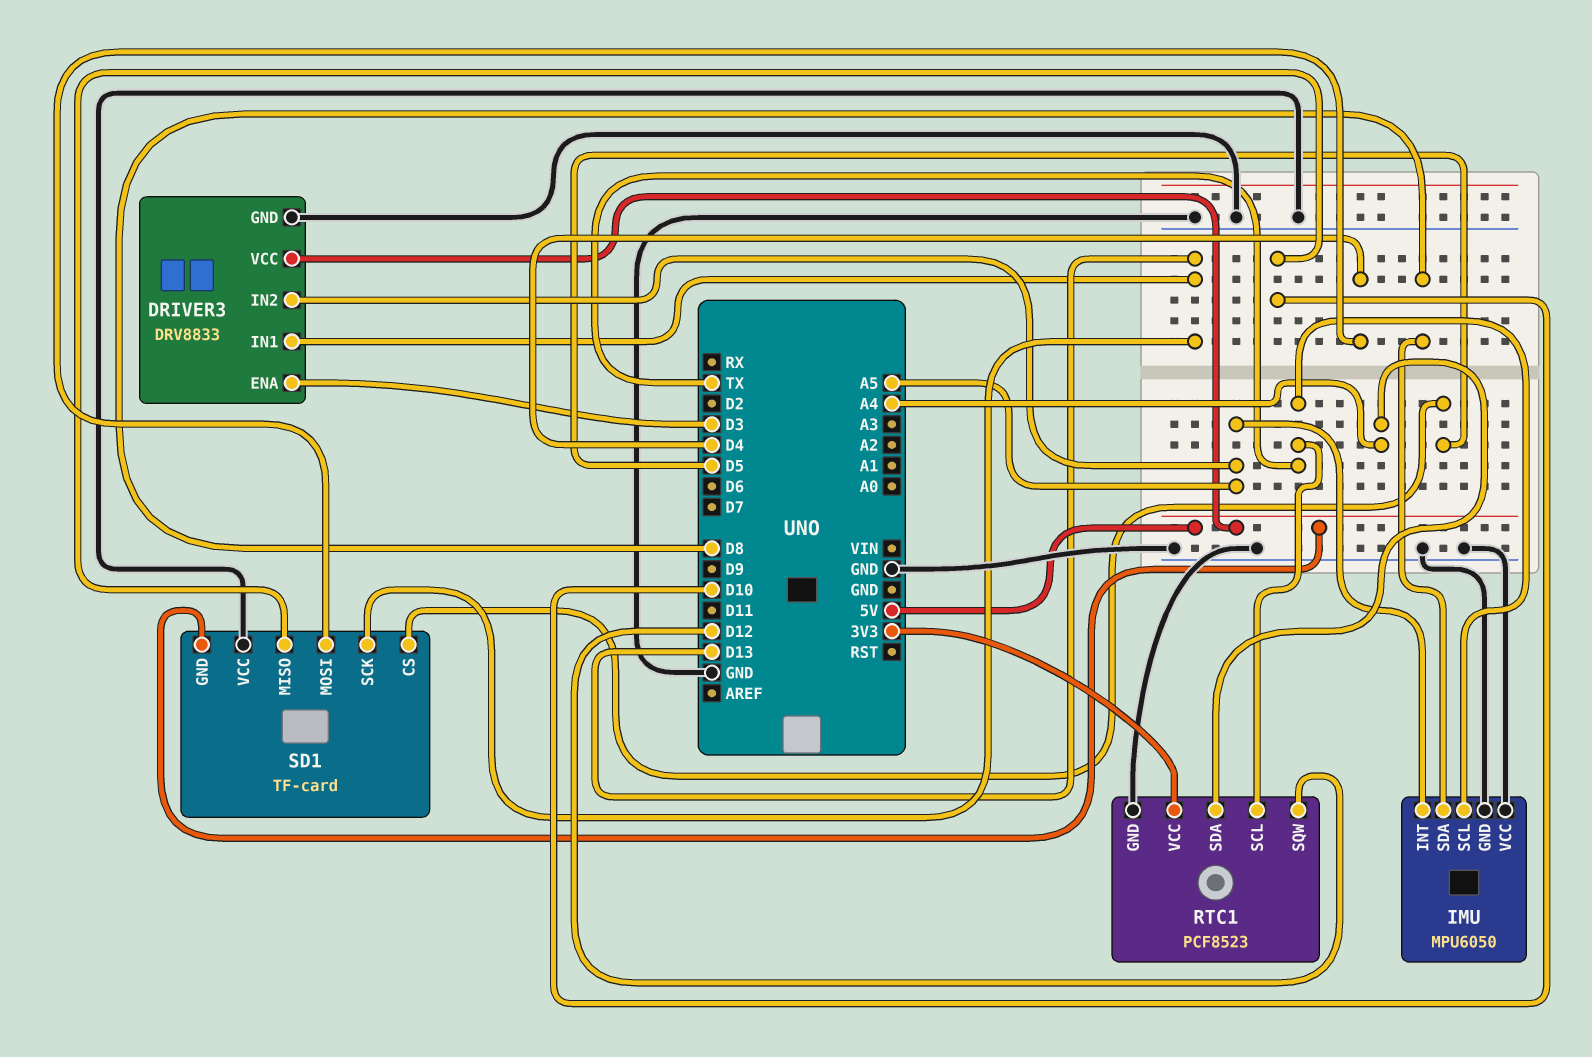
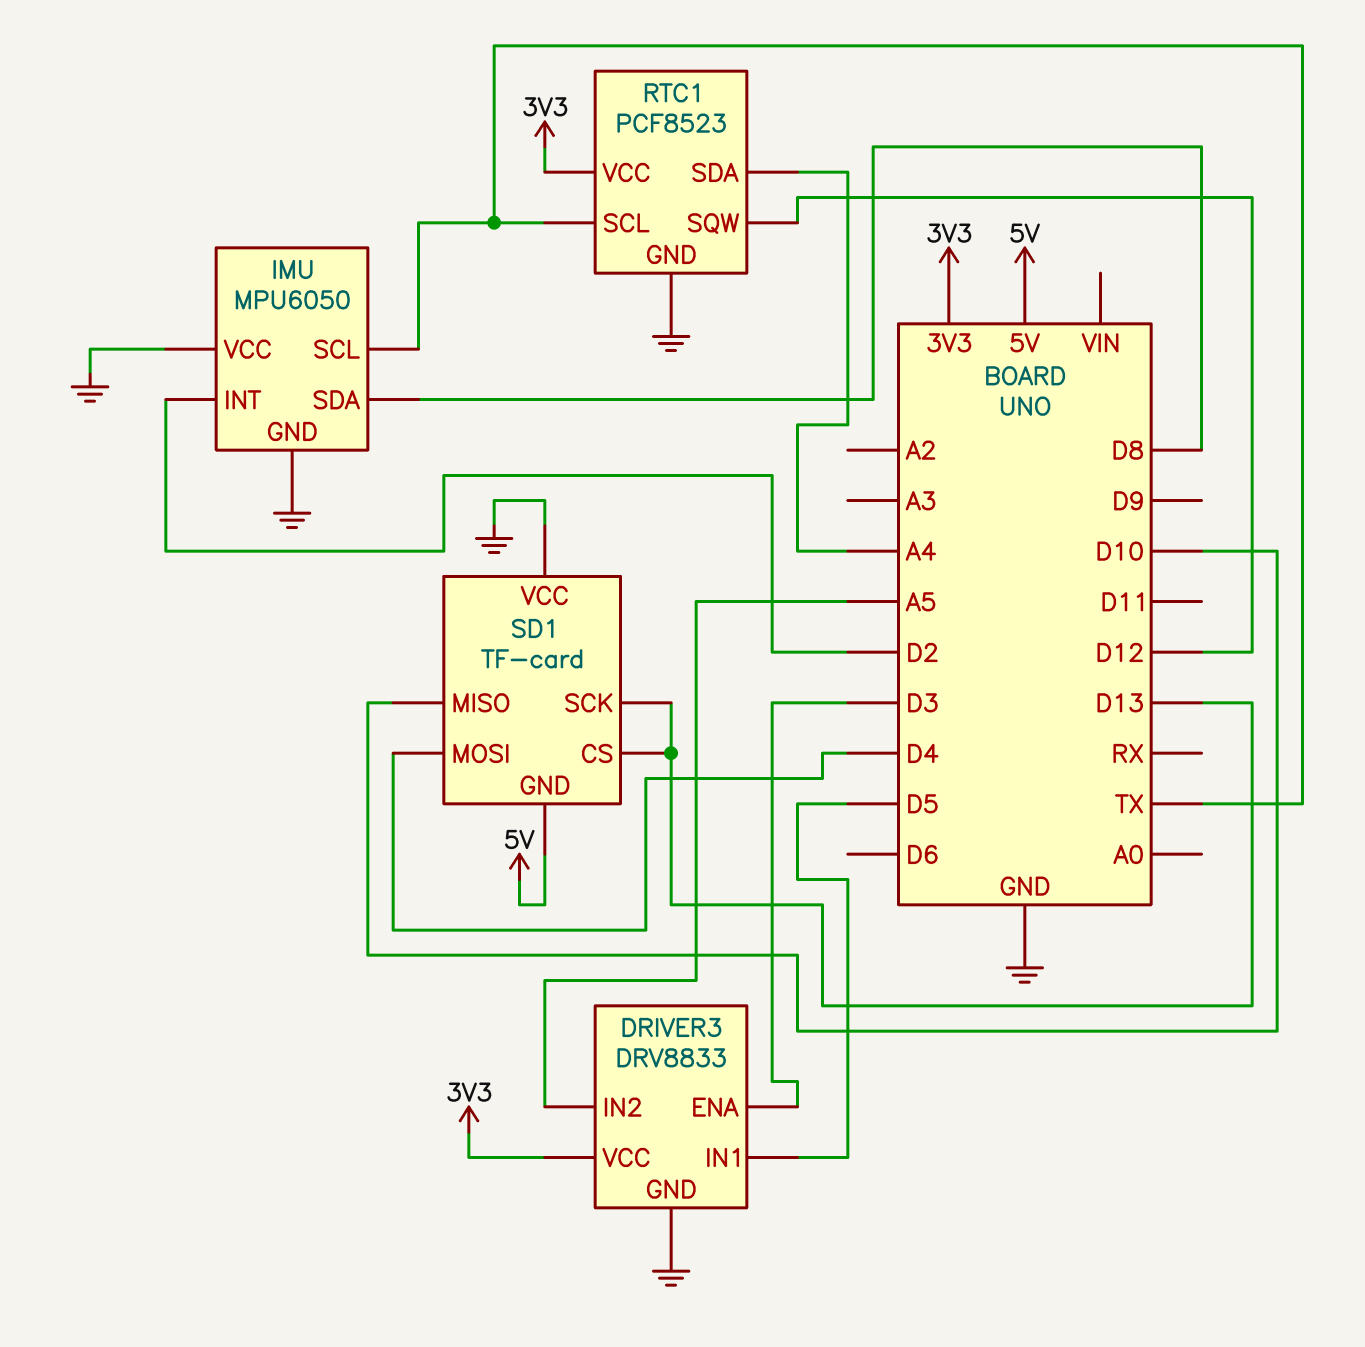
DRIVER3 pin IN1: D13 -> D5
DRIVER3 pin VCC: 5V -> 3V3
IMU pin INT: A5 -> D2
SD1 pin CS: D5 -> D13

